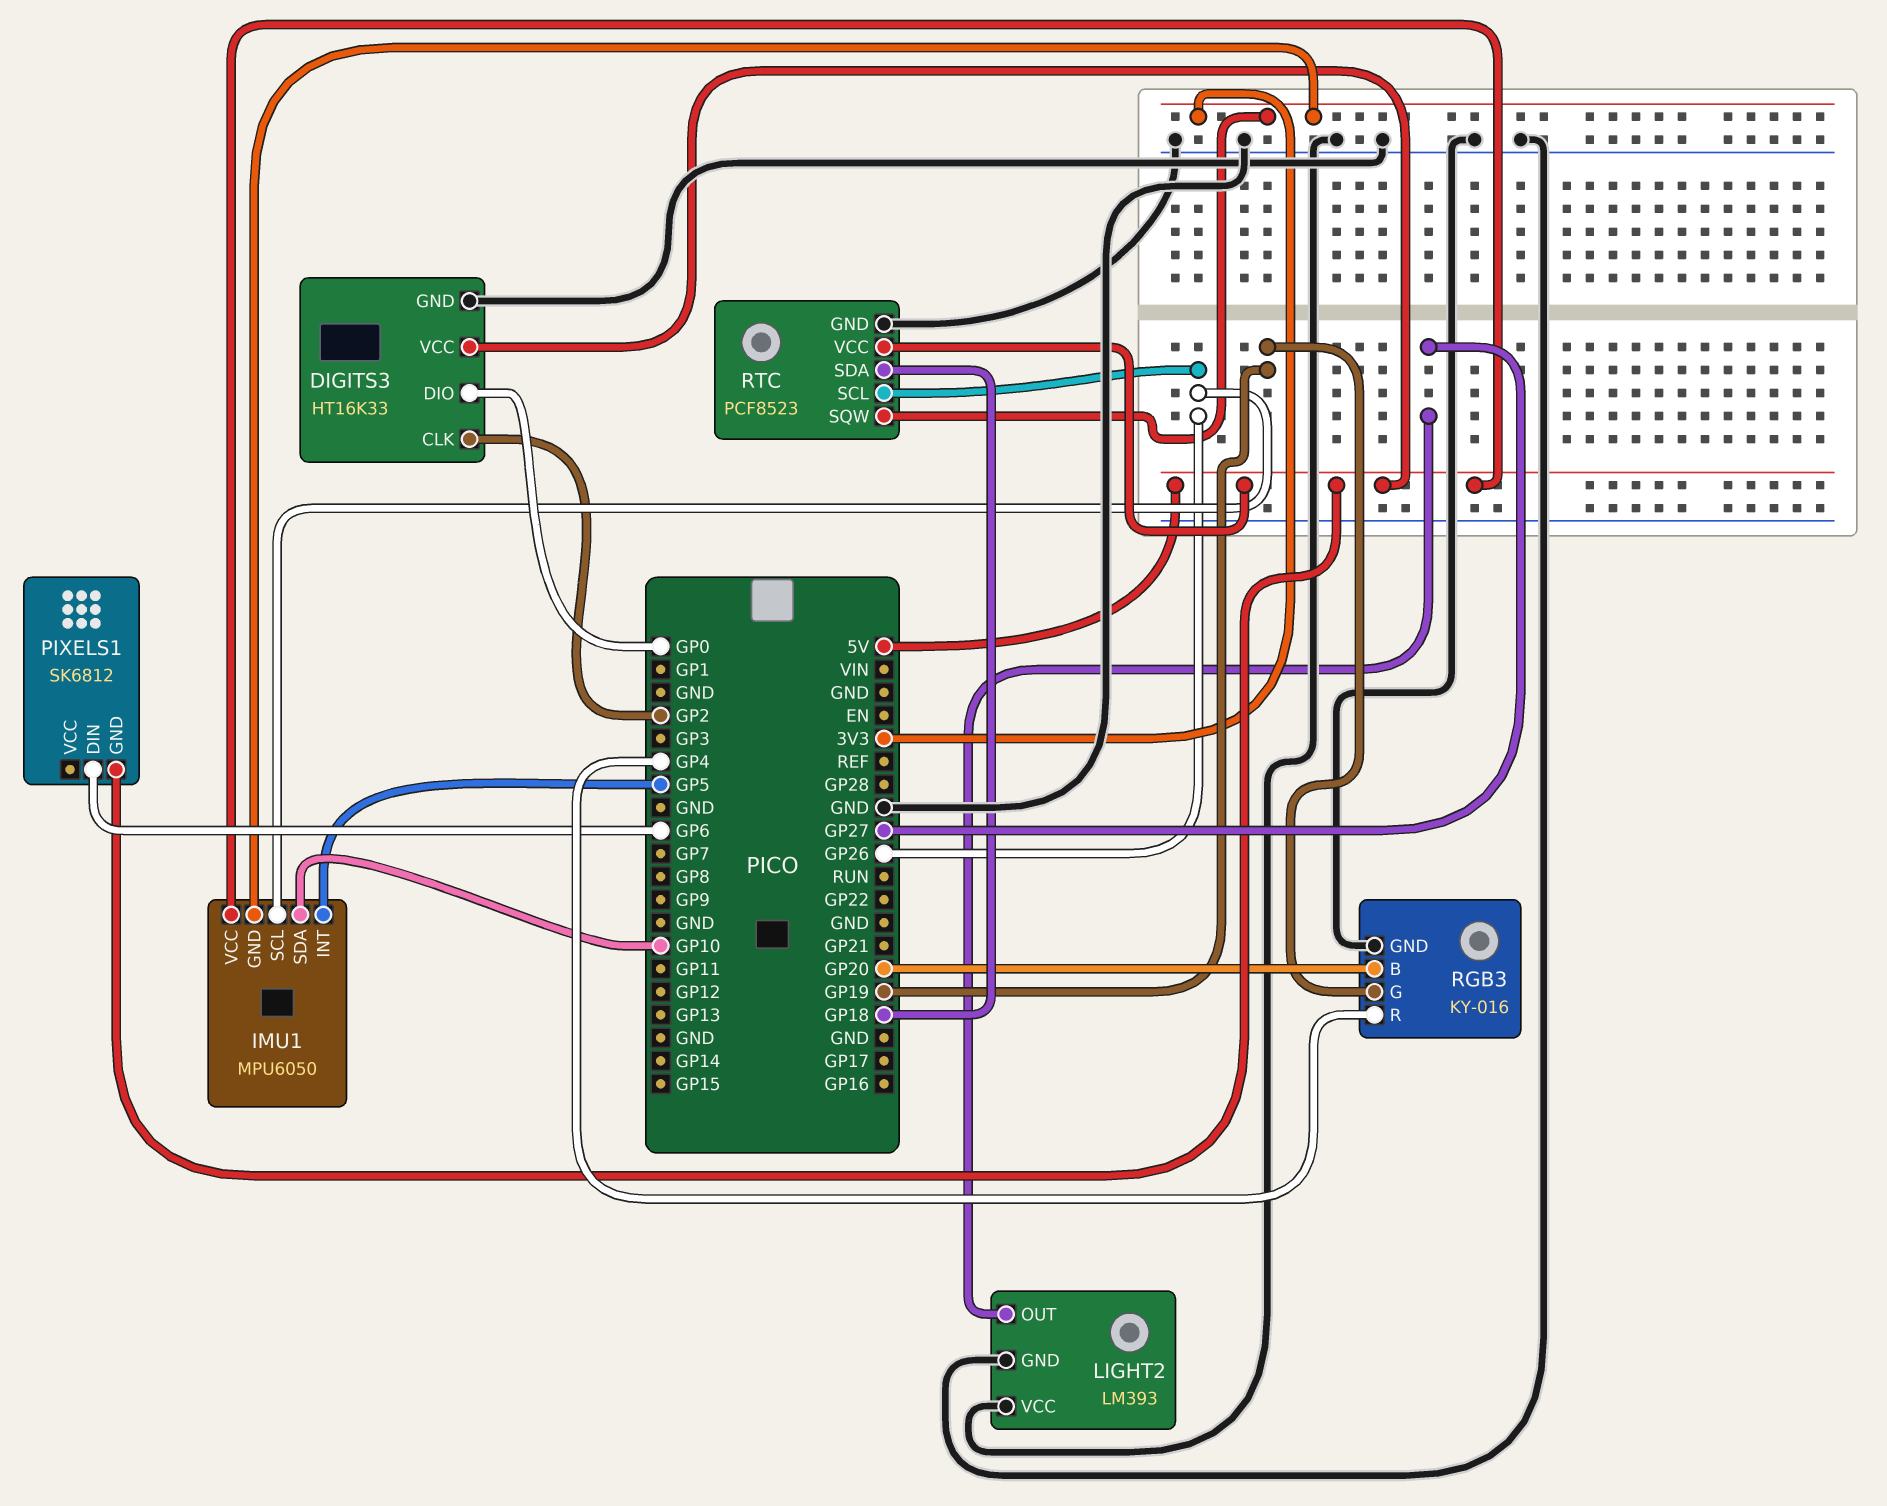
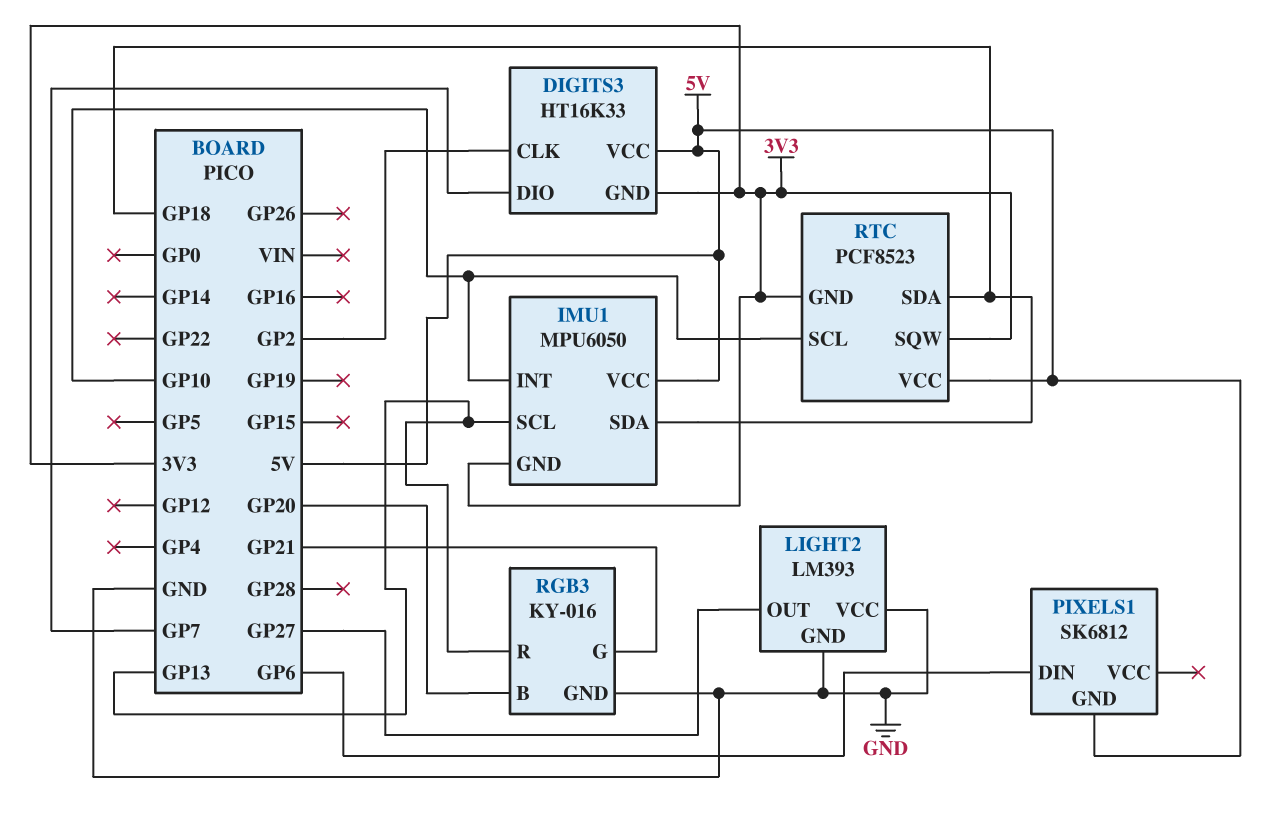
DIGITS3 pin DIO: GP0 -> GP7
DIGITS3 pin GND: GND -> 3V3
IMU1 pin INT: GP5 -> GP10
IMU1 pin SCL: GP26 -> GP13
IMU1 pin SDA: GP10 -> GP18
RGB3 pin G: GP19 -> GP21
RGB3 pin R: GP4 -> GP13
RTC pin GND: GND -> 3V3
RTC pin SCL: GP26 -> GP10

